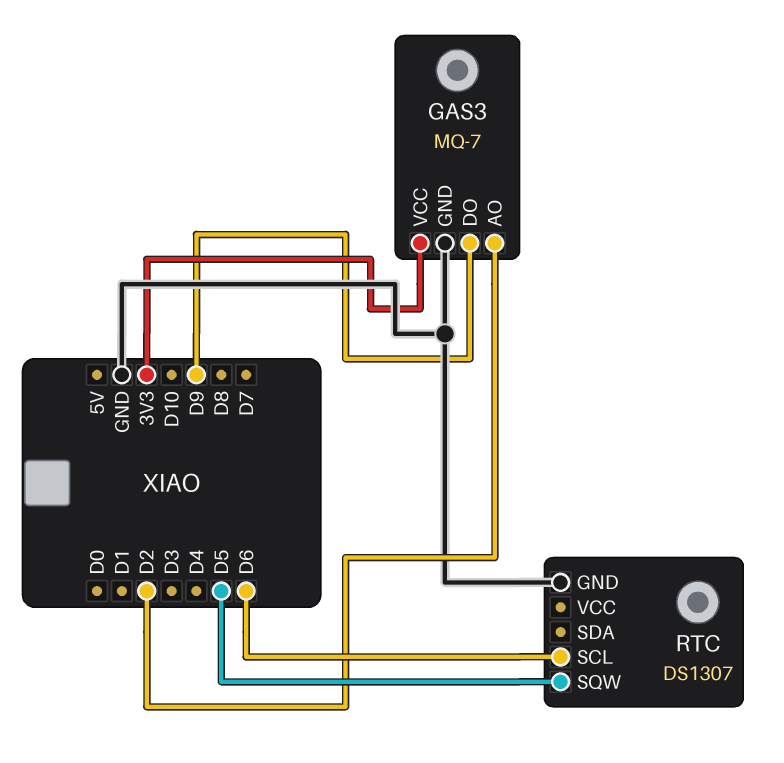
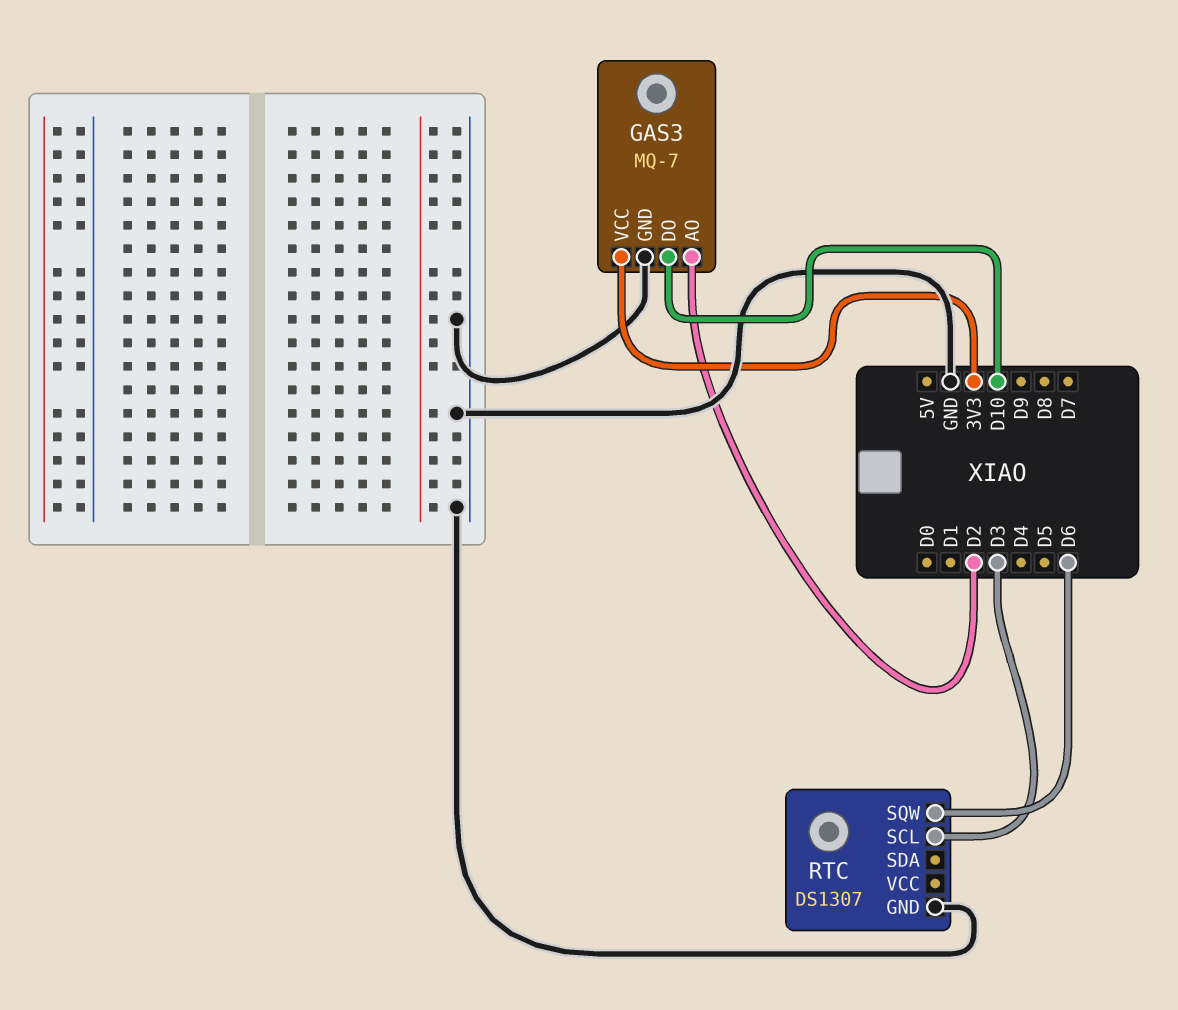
GAS3 pin DO: D9 -> D10
RTC pin SCL: D6 -> D3
RTC pin SQW: D5 -> D6

